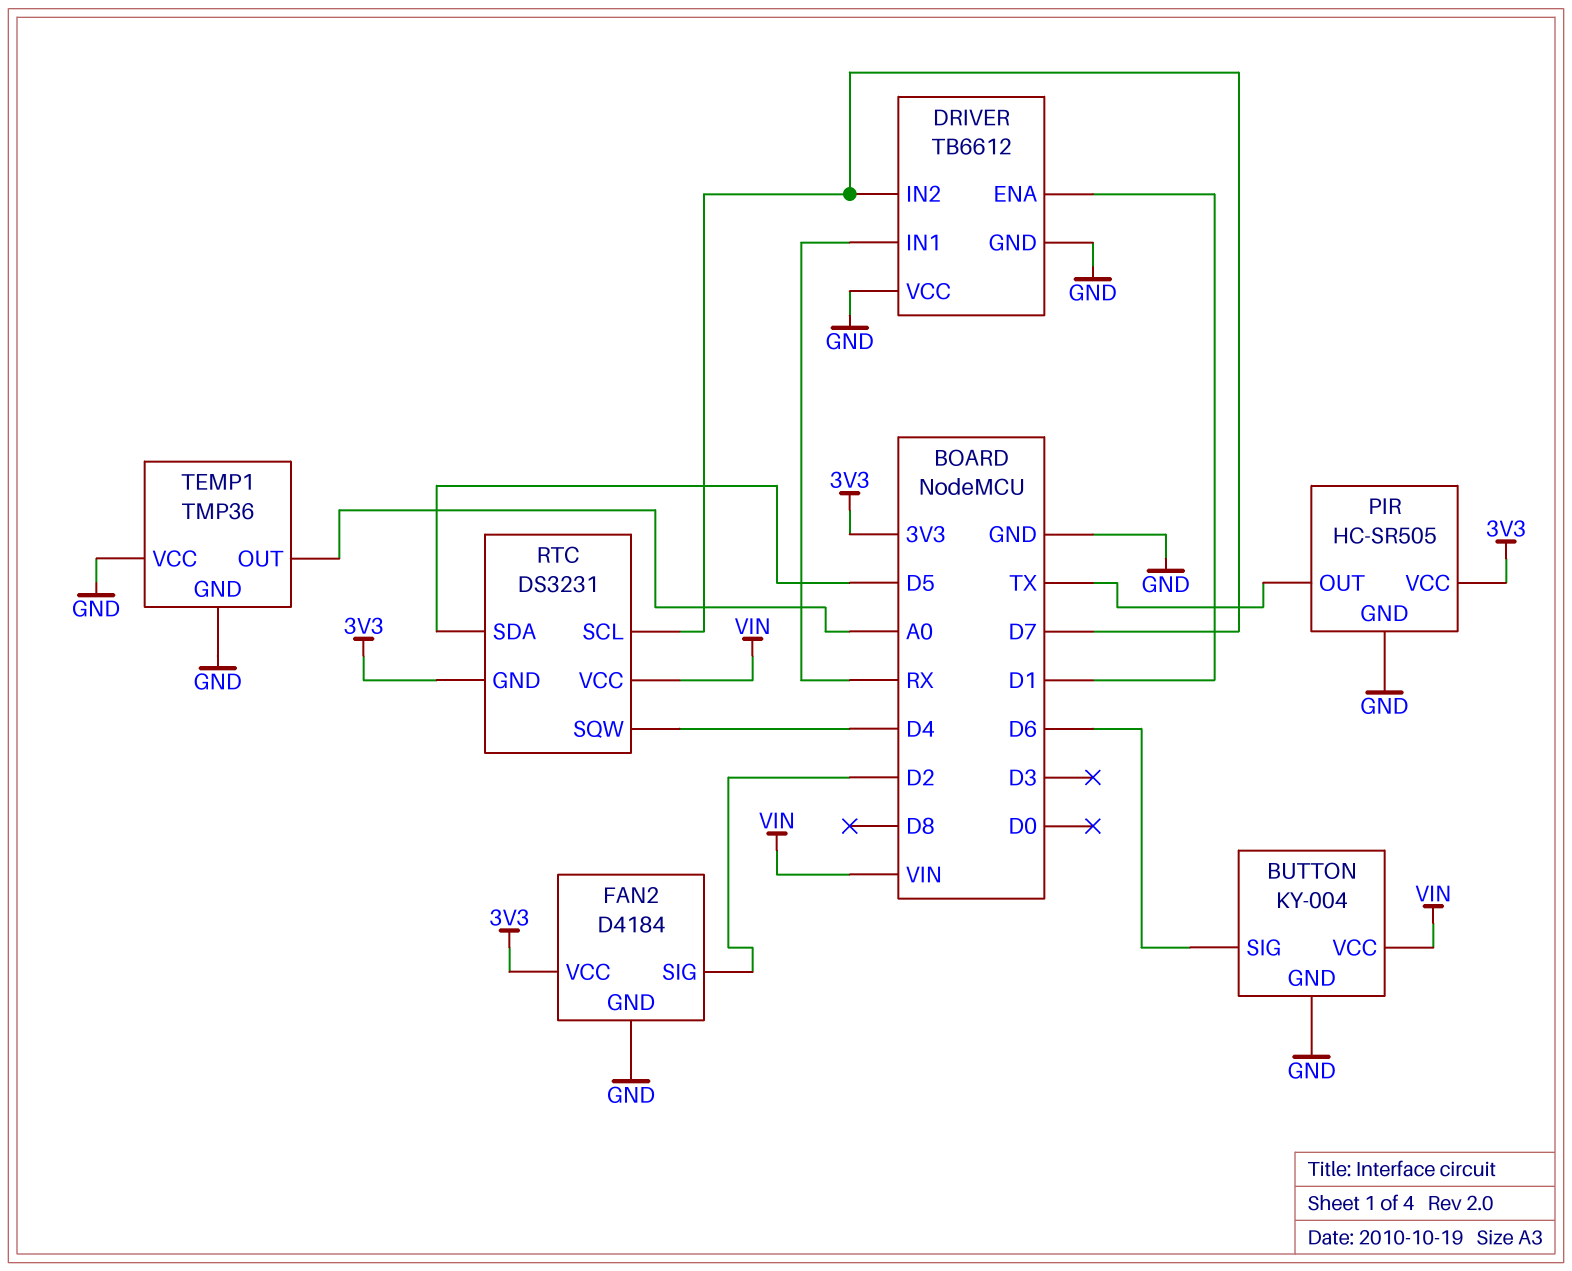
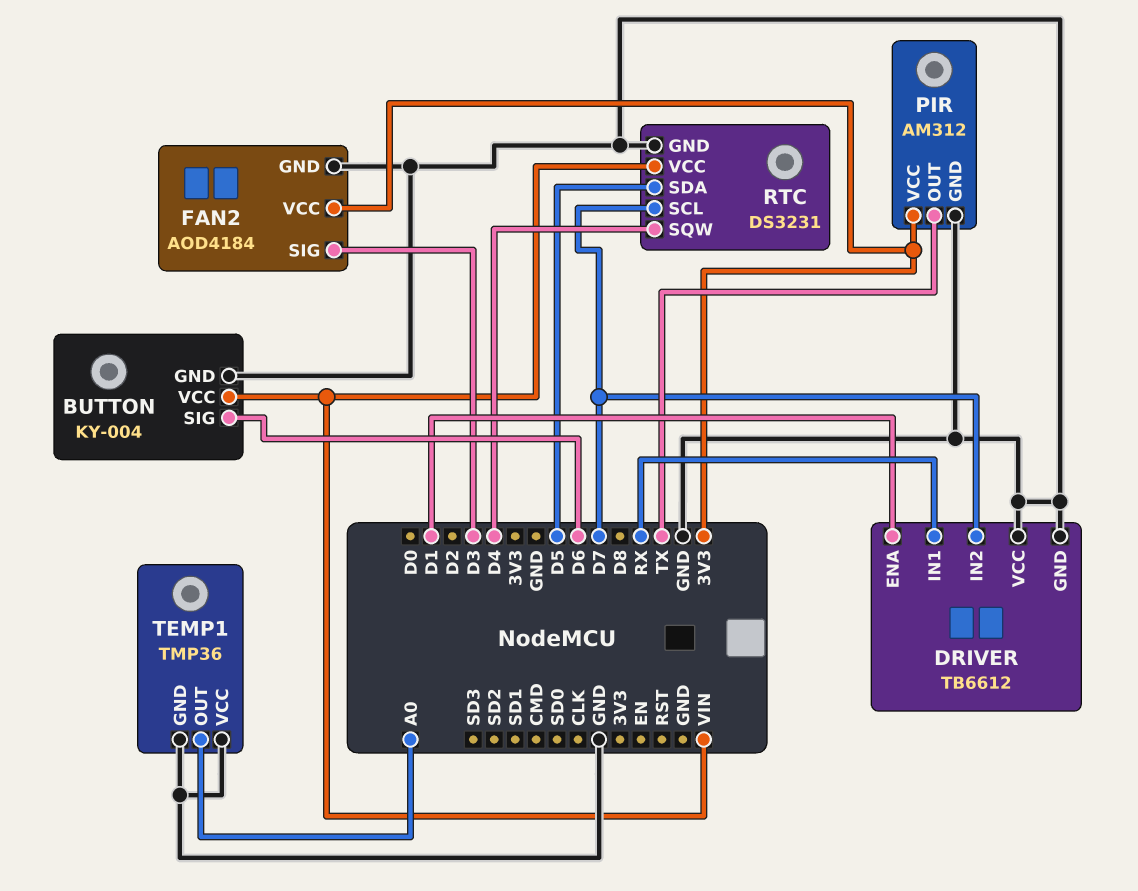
FAN2: D4184 -> AOD4184
FAN2 pin SIG: D2 -> D3
PIR: HC-SR505 -> AM312
RTC pin GND: 3V3 -> GND

